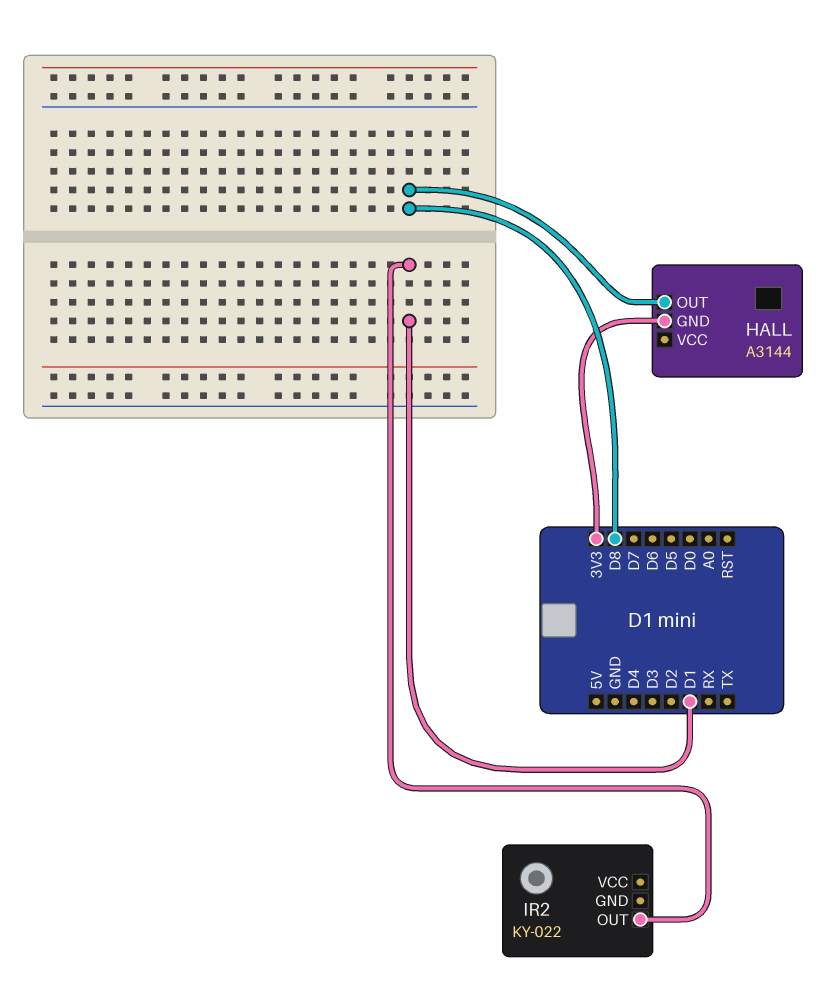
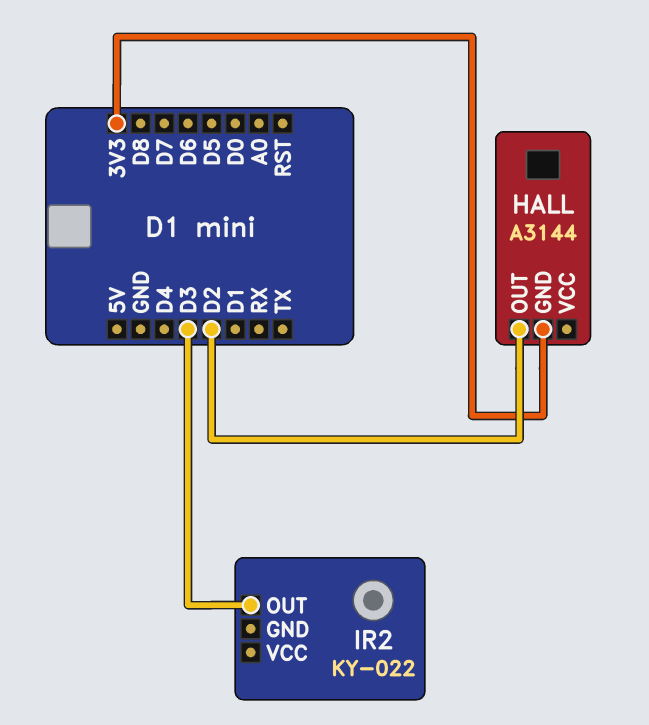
HALL pin OUT: D8 -> D2
IR2 pin OUT: D1 -> D3

